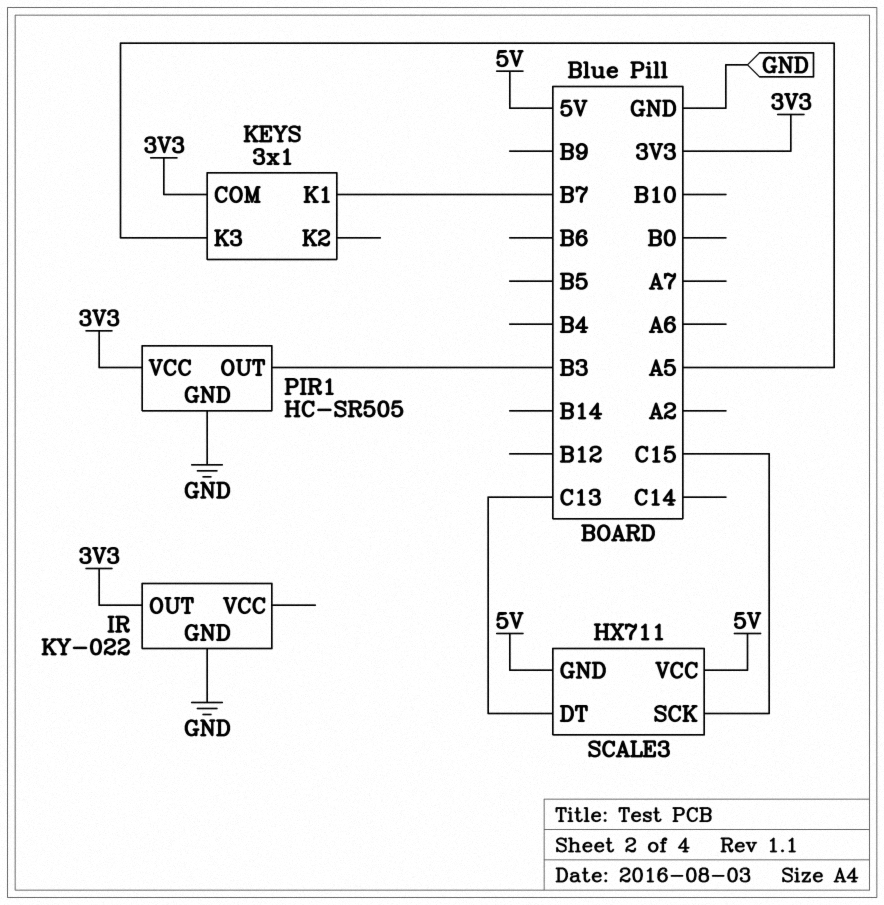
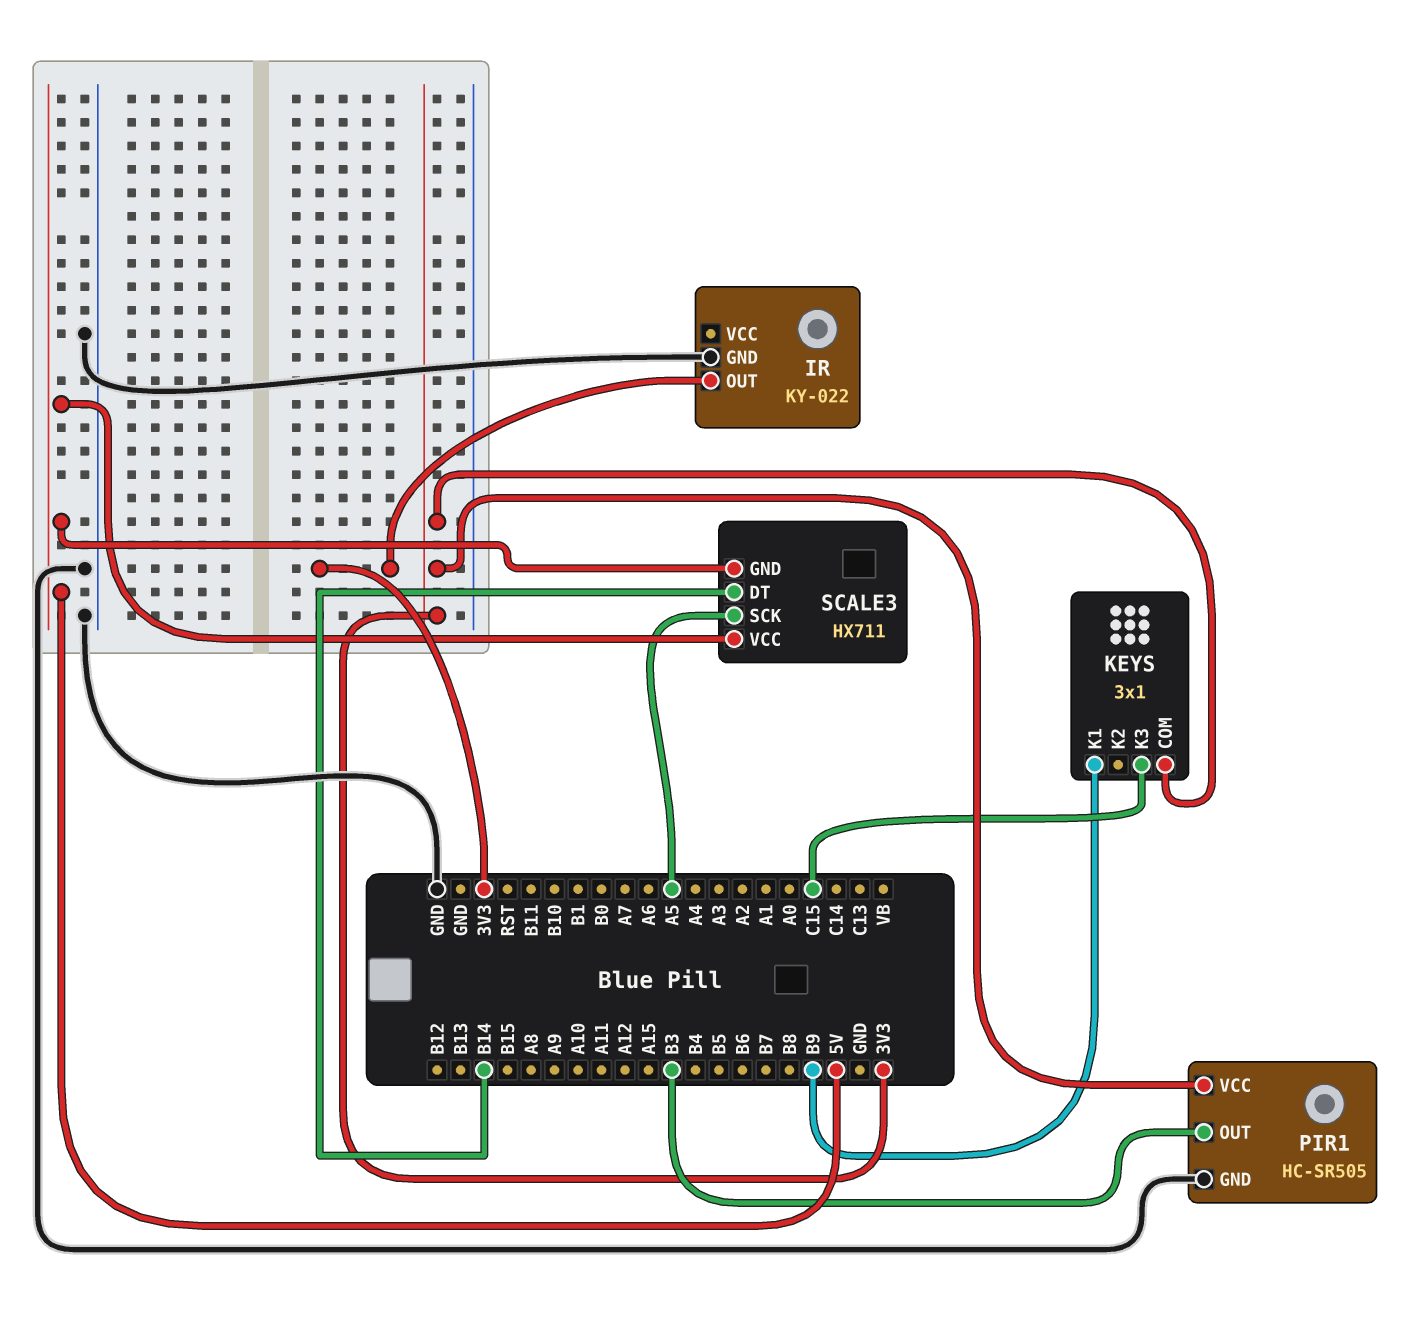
KEYS pin K1: B7 -> B9
KEYS pin K3: A5 -> C15
SCALE3 pin DT: C13 -> B14
SCALE3 pin SCK: C15 -> A5

